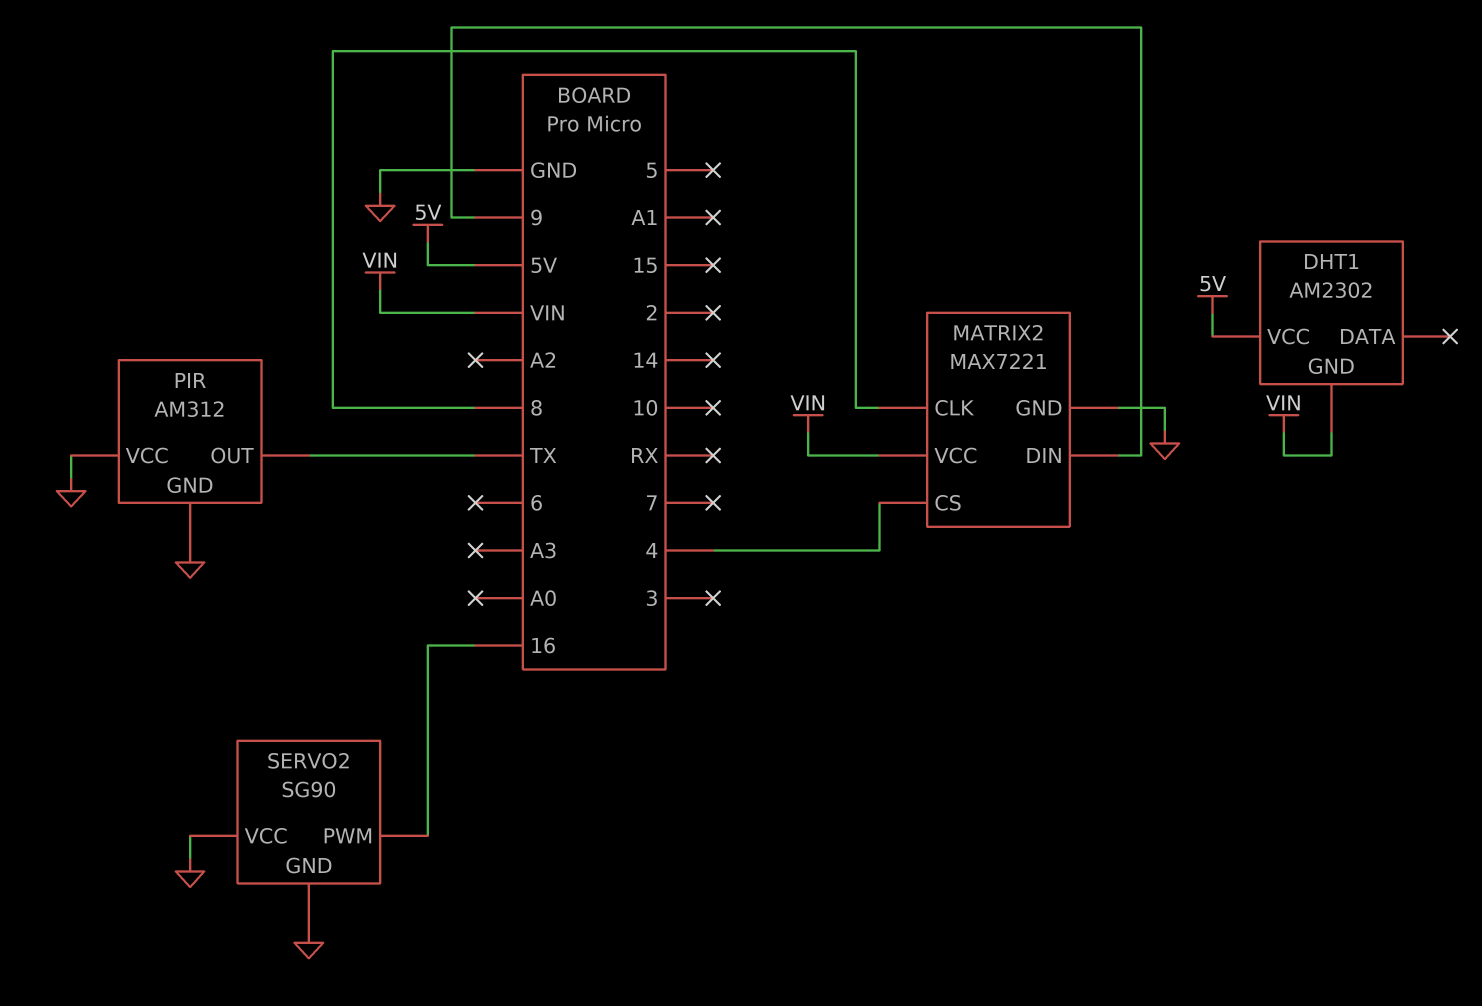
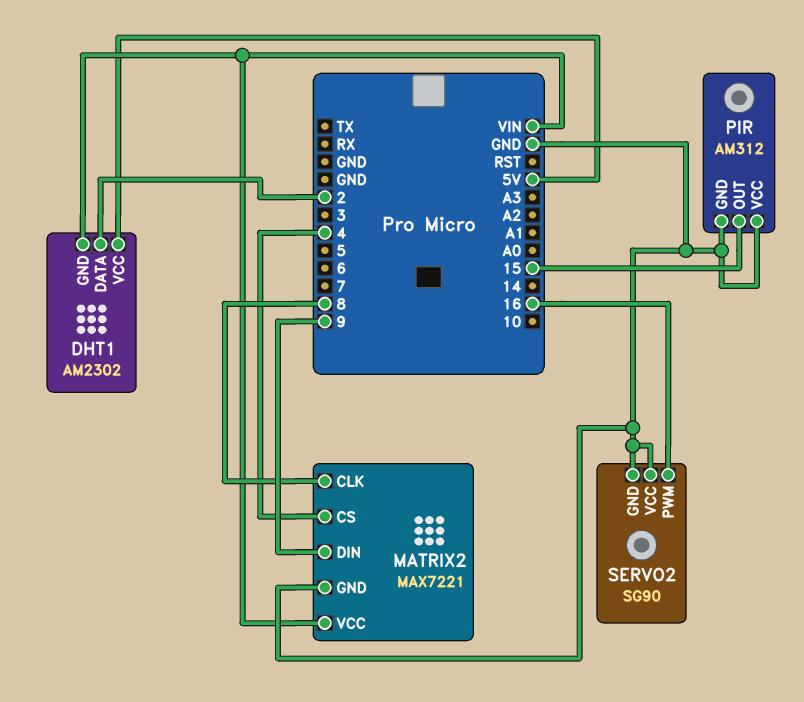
DHT1 pin DATA: none -> 2
PIR pin OUT: TX -> 15

